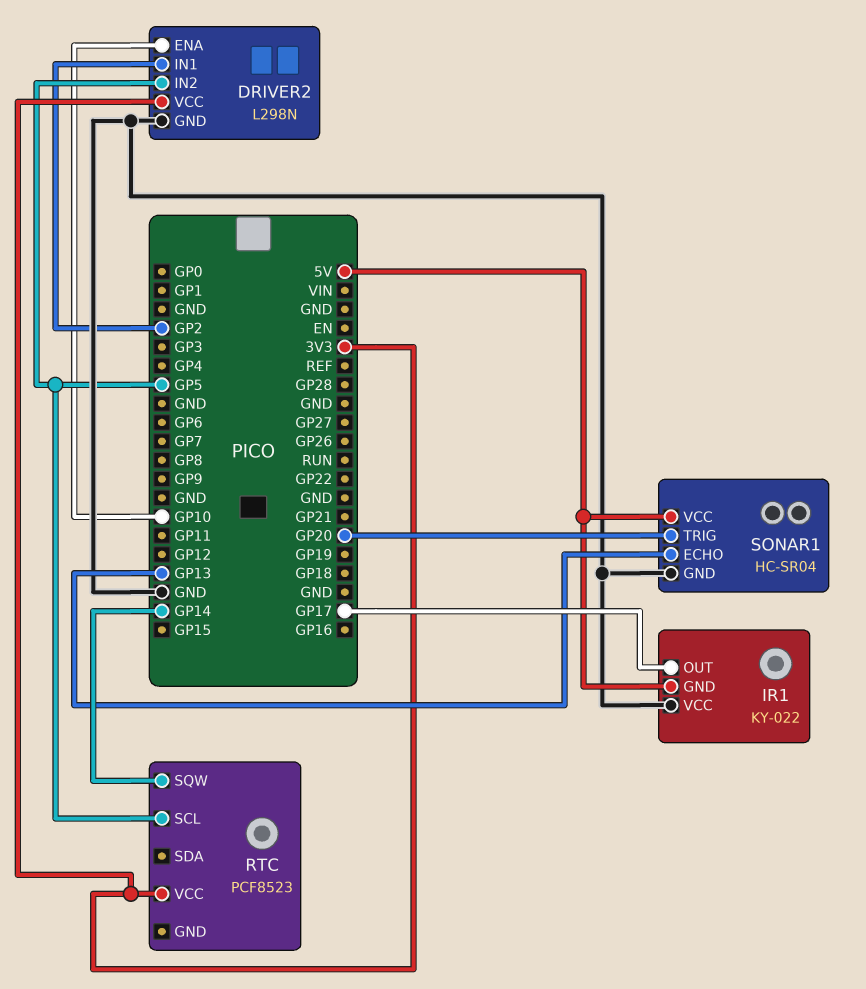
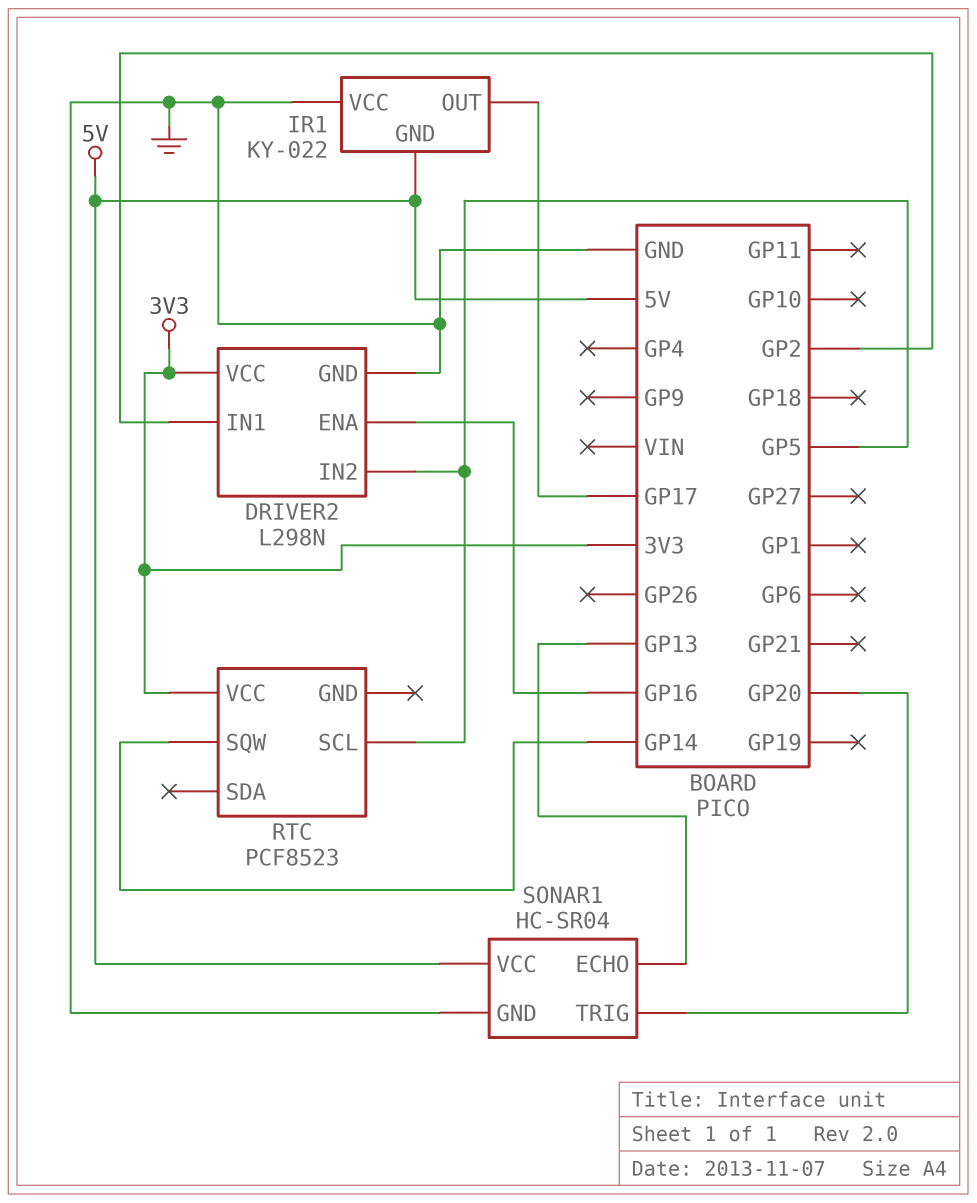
DRIVER2 pin ENA: GP10 -> GP16

